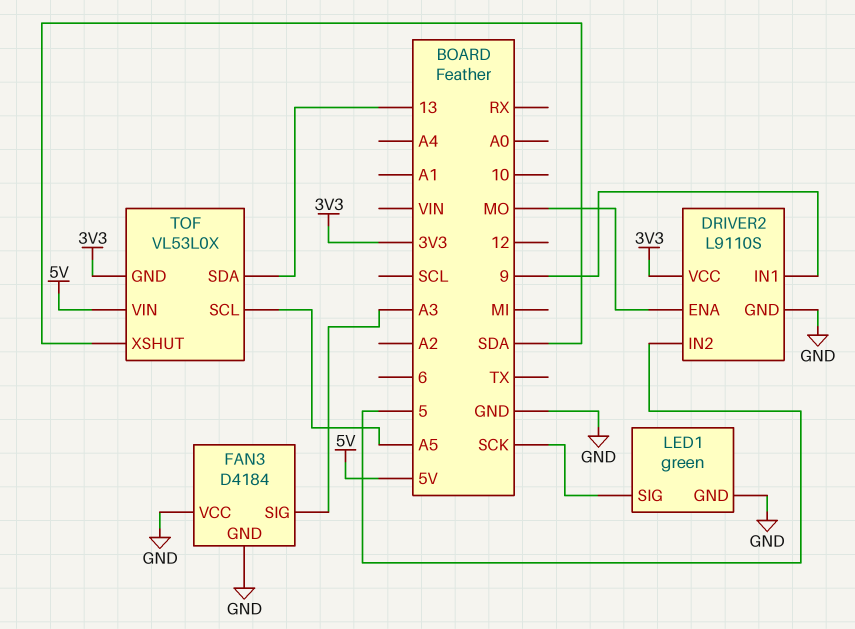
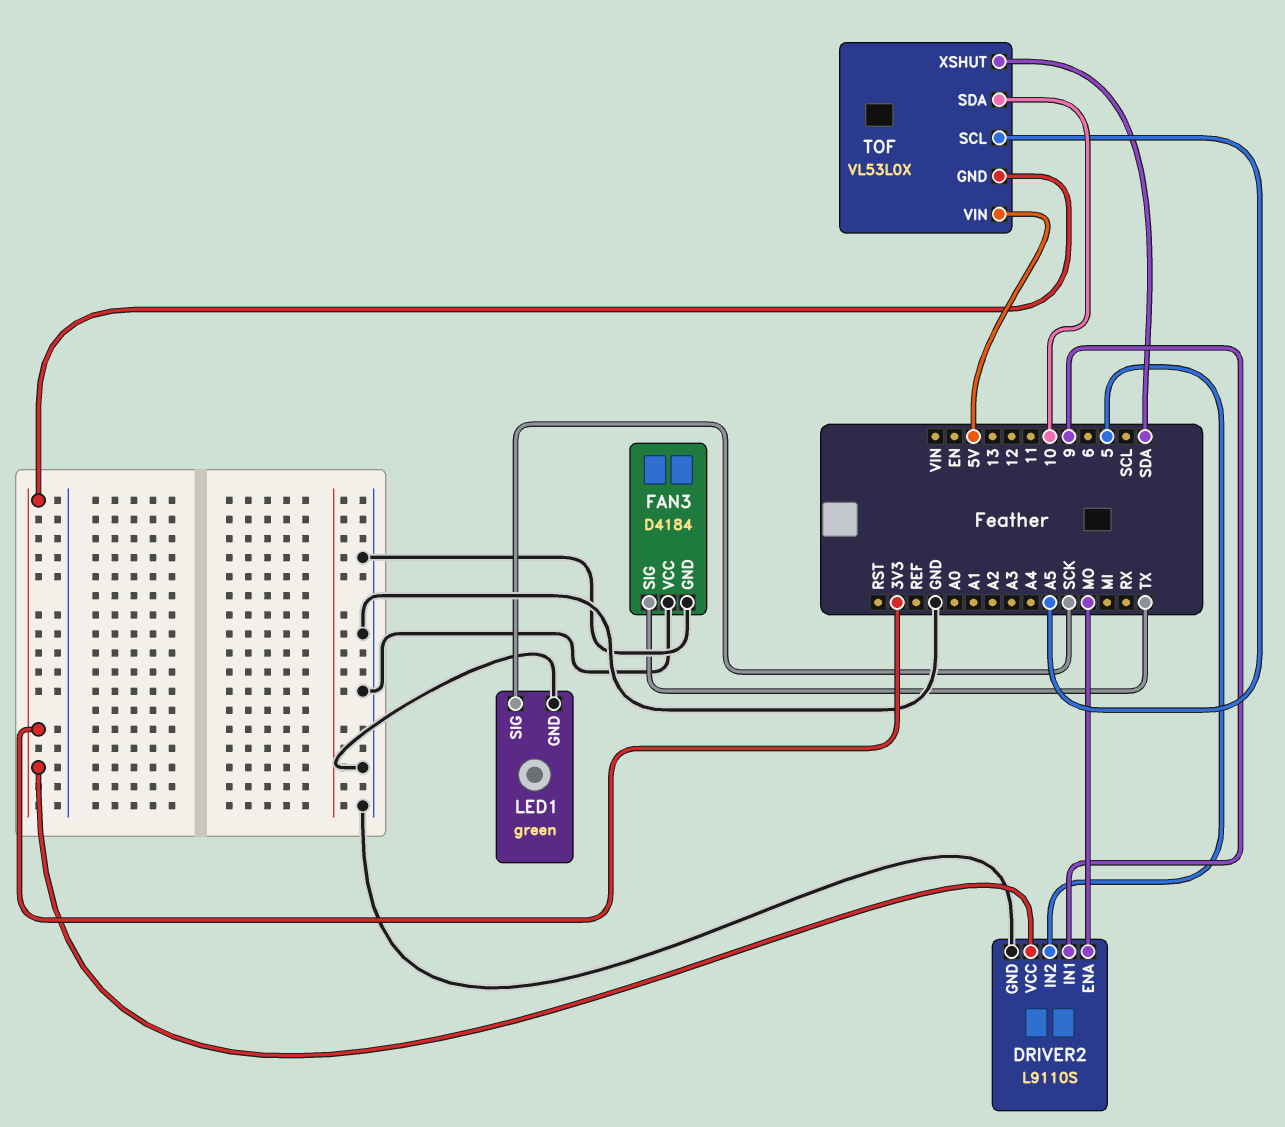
FAN3 pin SIG: A3 -> TX
TOF pin SDA: 13 -> 10

